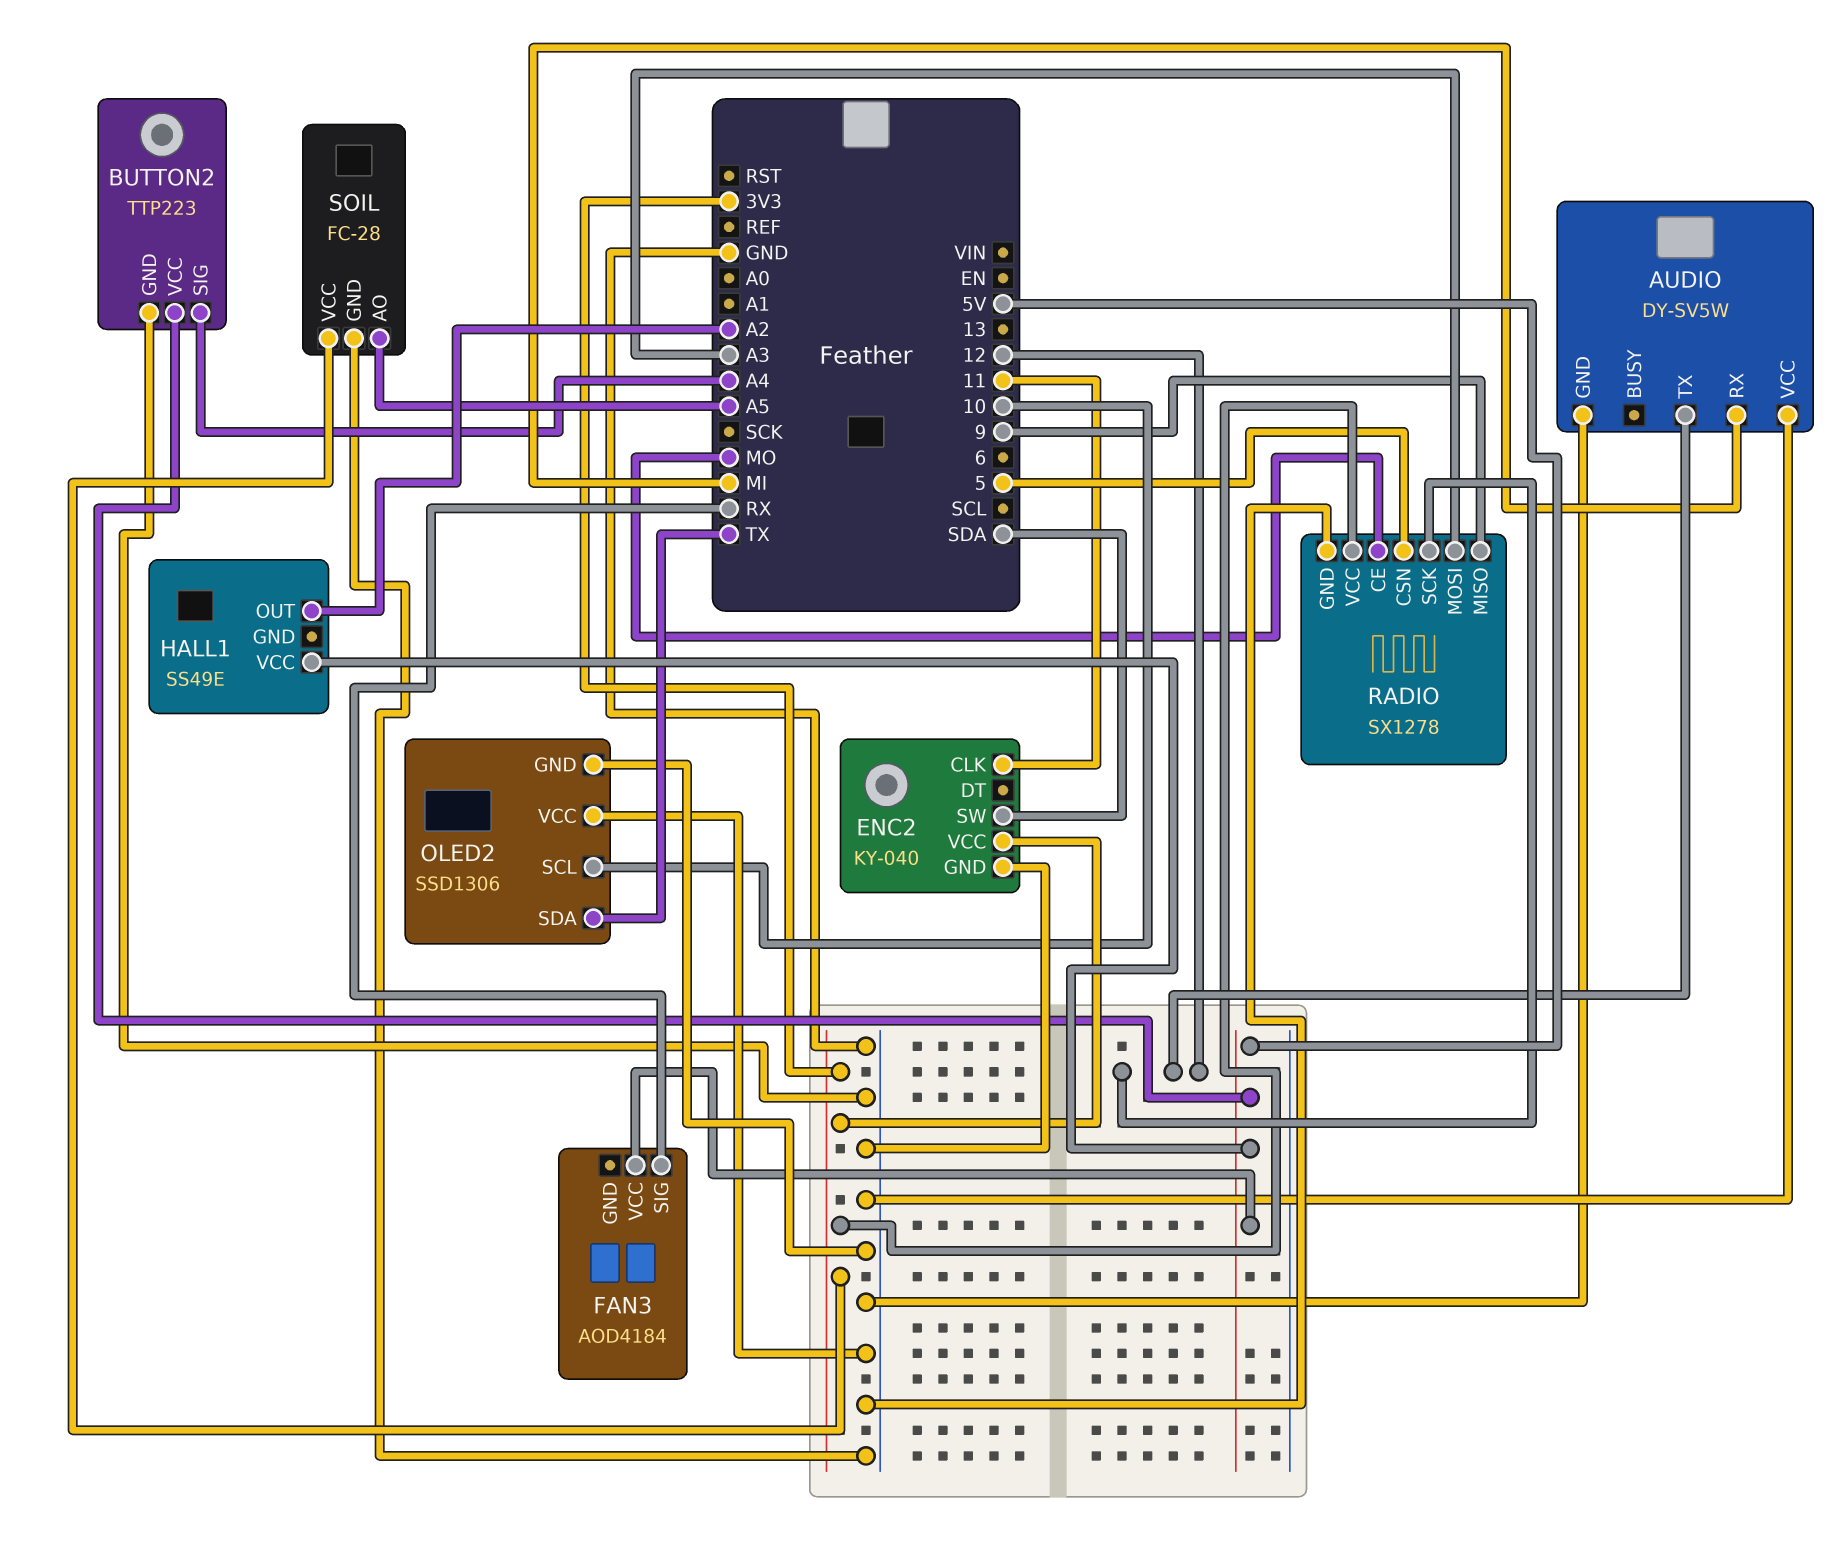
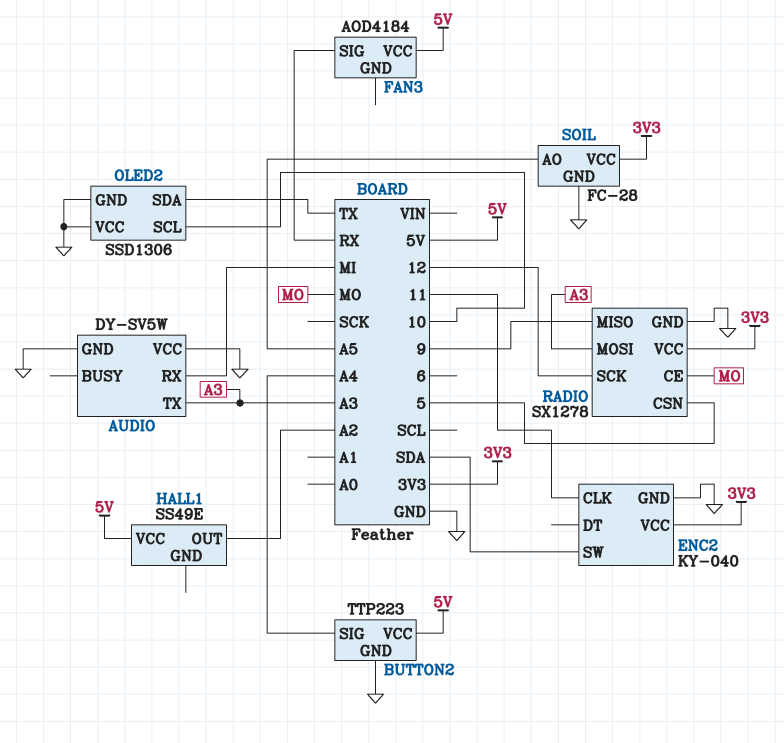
AUDIO pin TX: 12 -> A3

